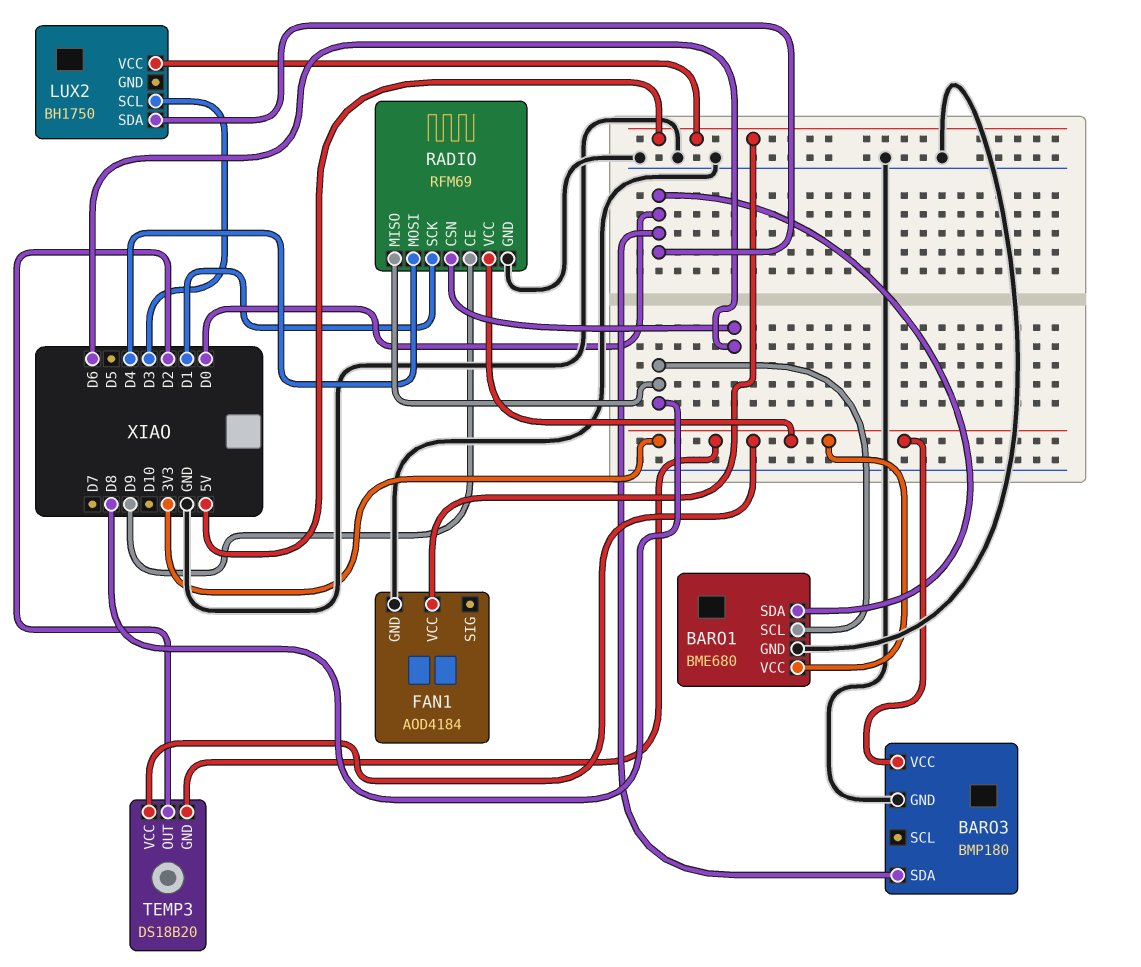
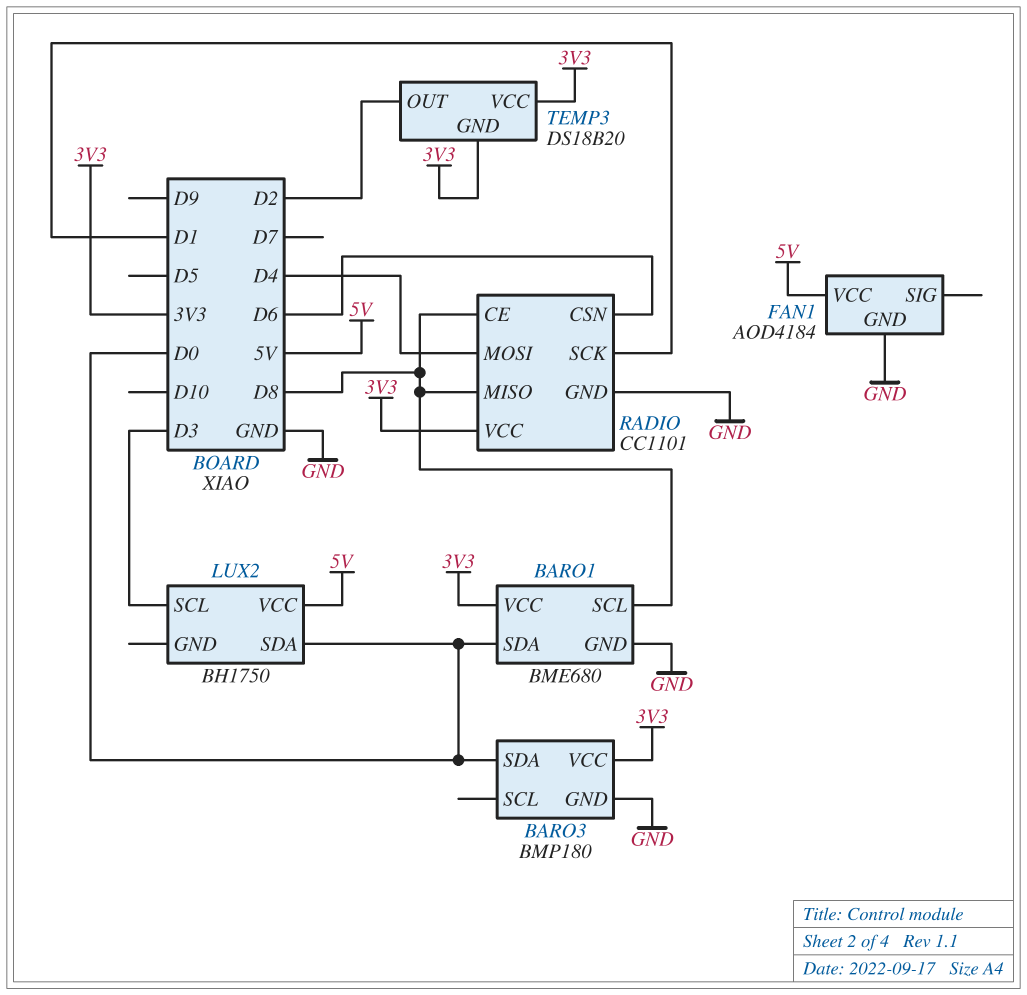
RADIO: RFM69 -> CC1101
RADIO pin CE: D9 -> D8

